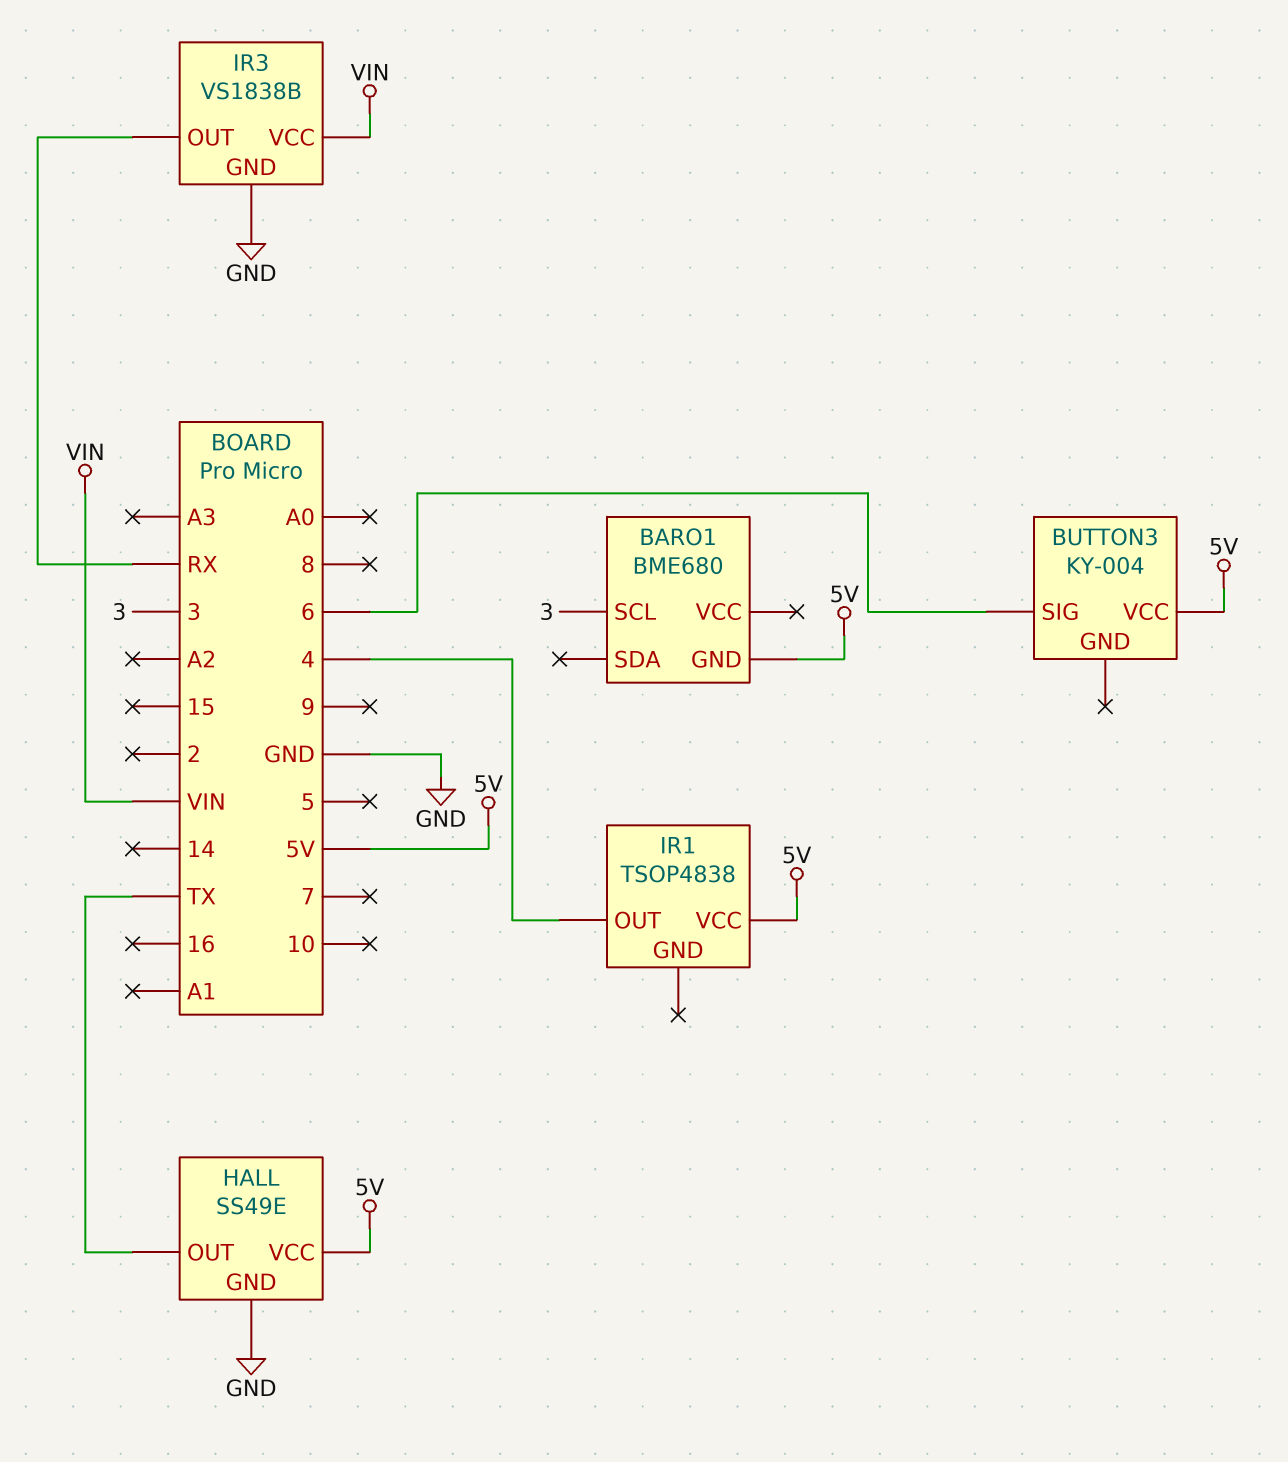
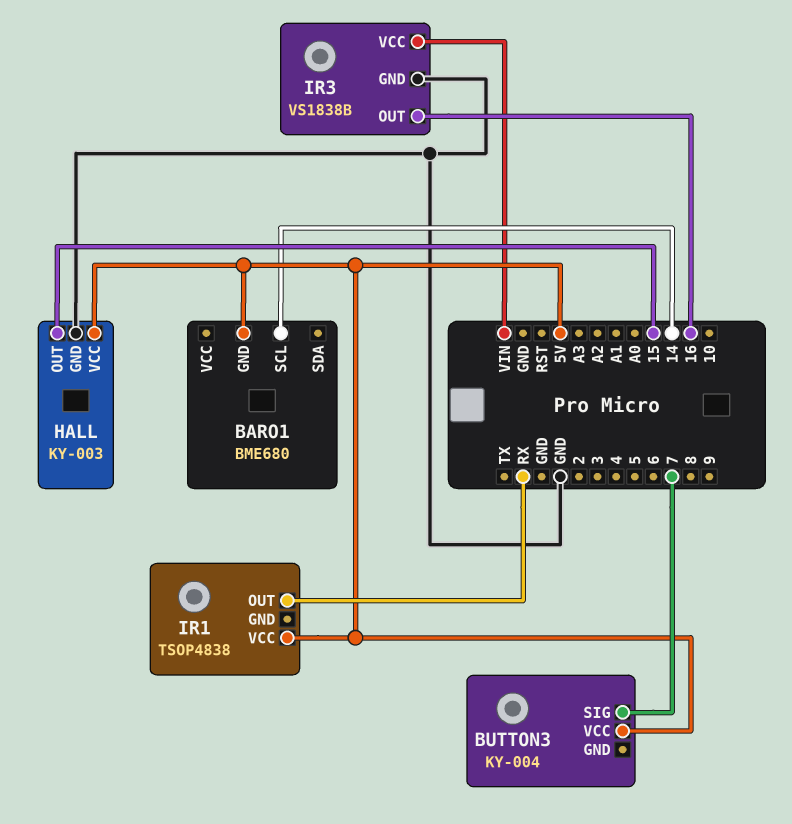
BARO1 pin SCL: 3 -> 14
BUTTON3 pin SIG: 6 -> 7
HALL: SS49E -> KY-003
HALL pin OUT: TX -> 15
IR1 pin OUT: 4 -> RX
IR3 pin OUT: RX -> 16

